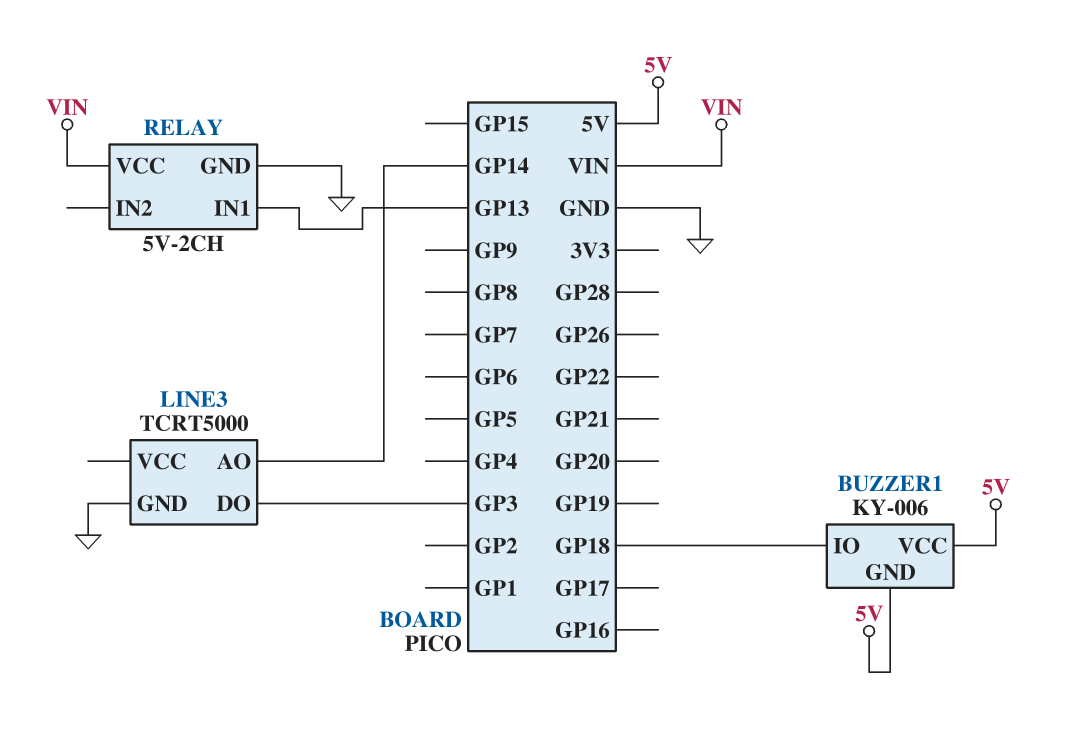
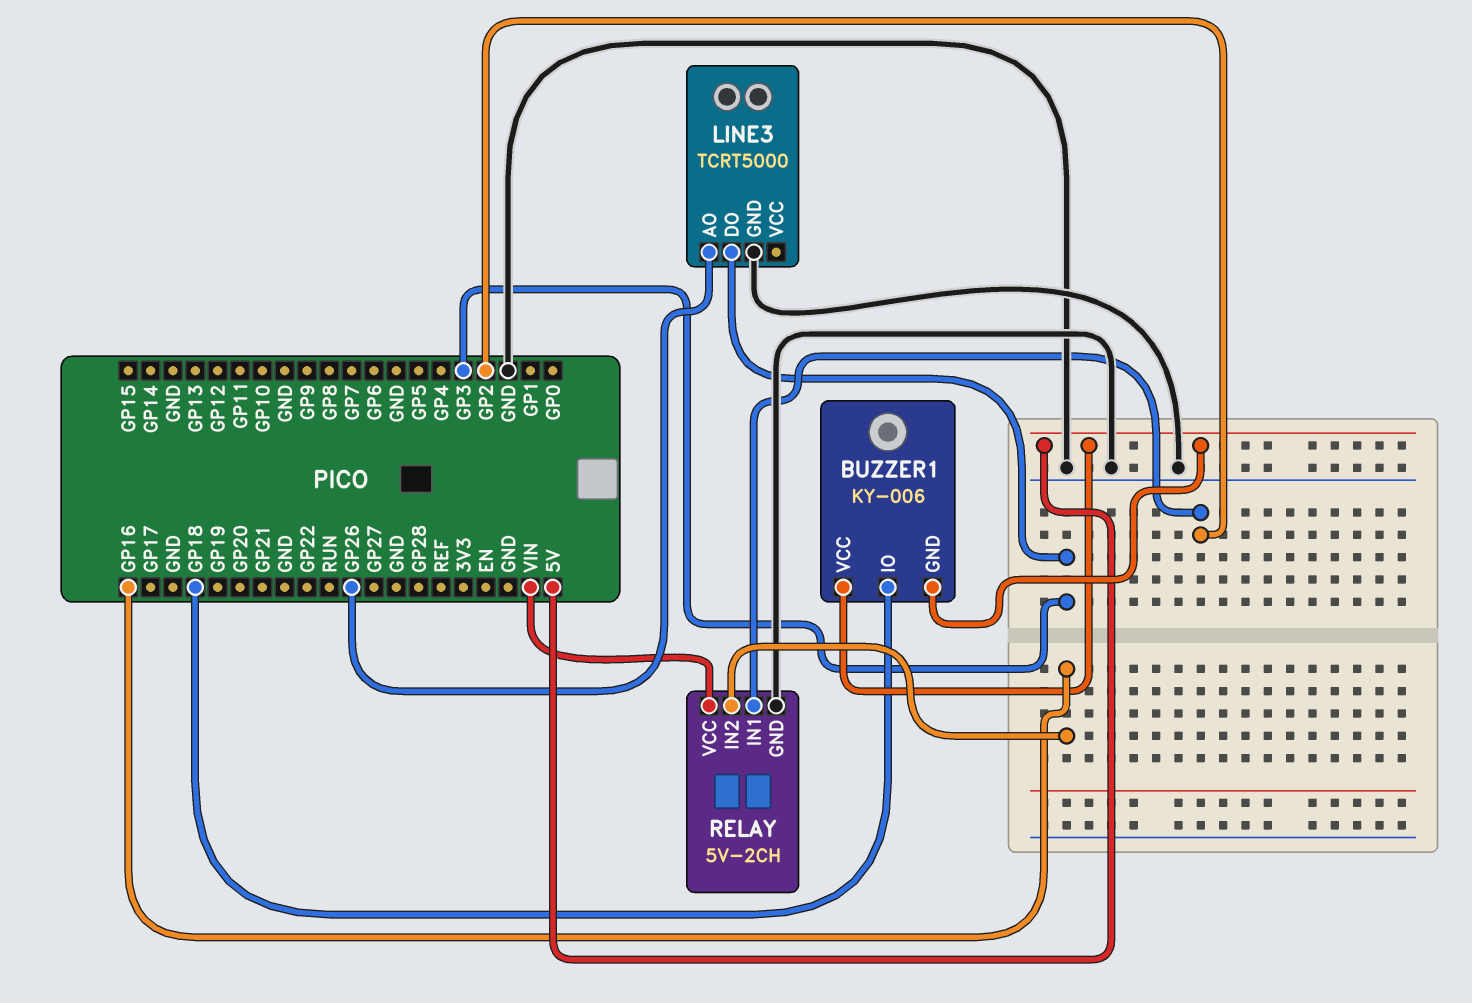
LINE3 pin AO: GP14 -> GP26
RELAY pin IN1: GP13 -> GP2
RELAY pin IN2: none -> GP16

